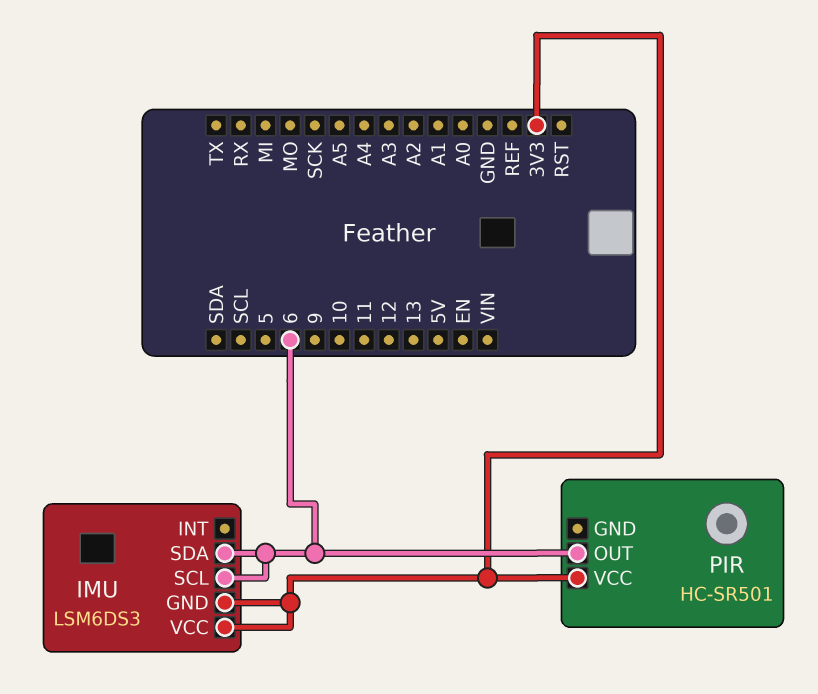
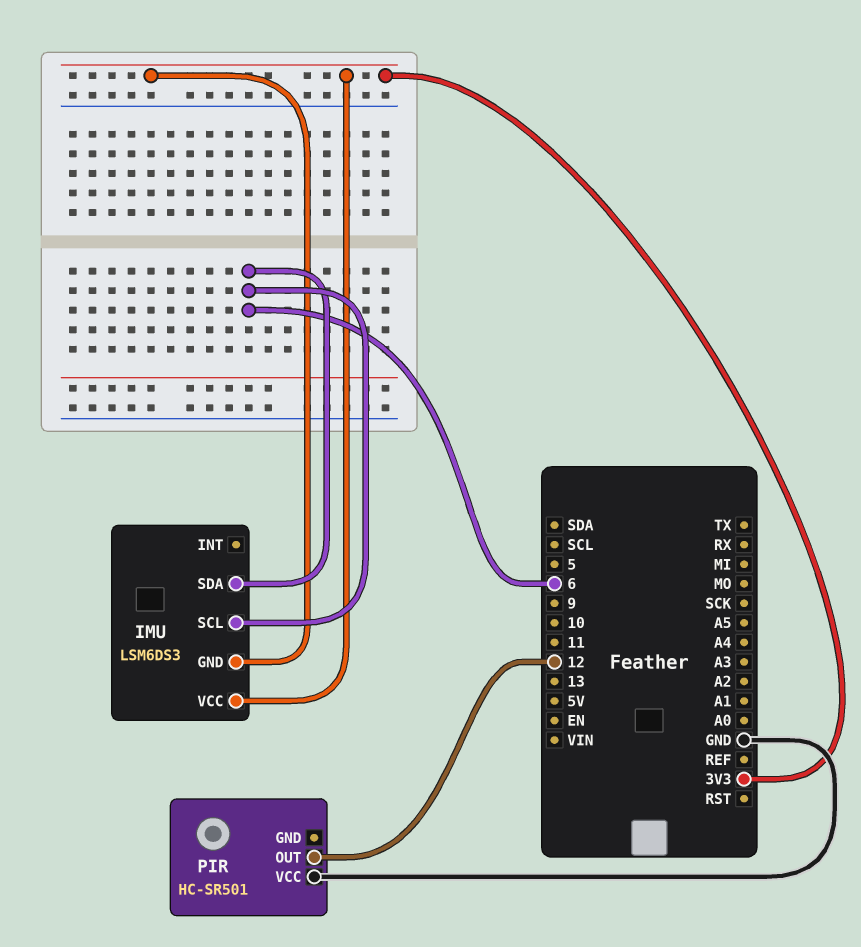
PIR pin OUT: 6 -> 12
PIR pin VCC: 3V3 -> GND

